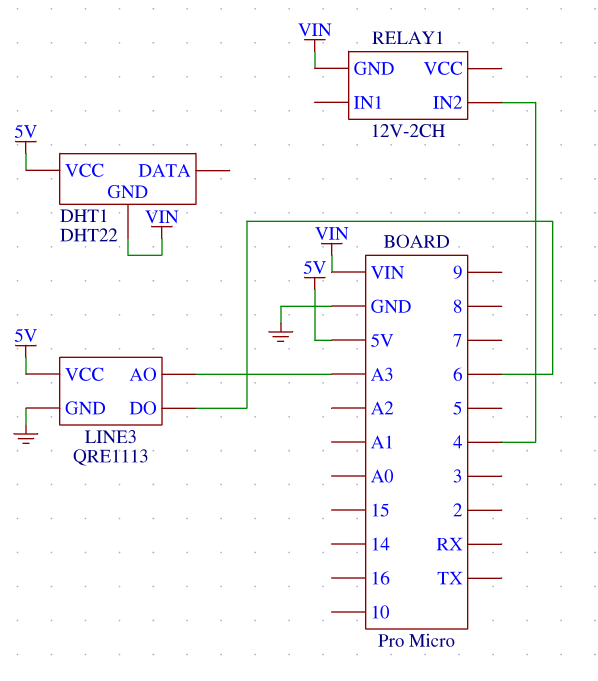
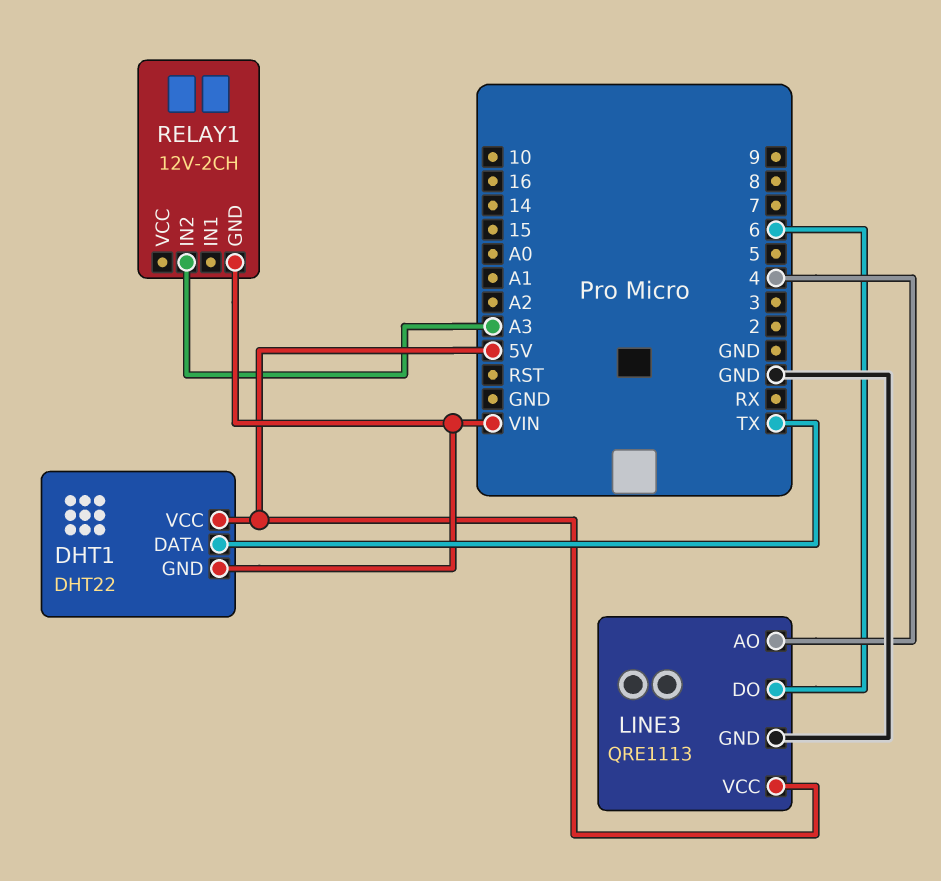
DHT1 pin DATA: none -> TX
LINE3 pin AO: A3 -> 4
RELAY1 pin IN2: 4 -> A3

